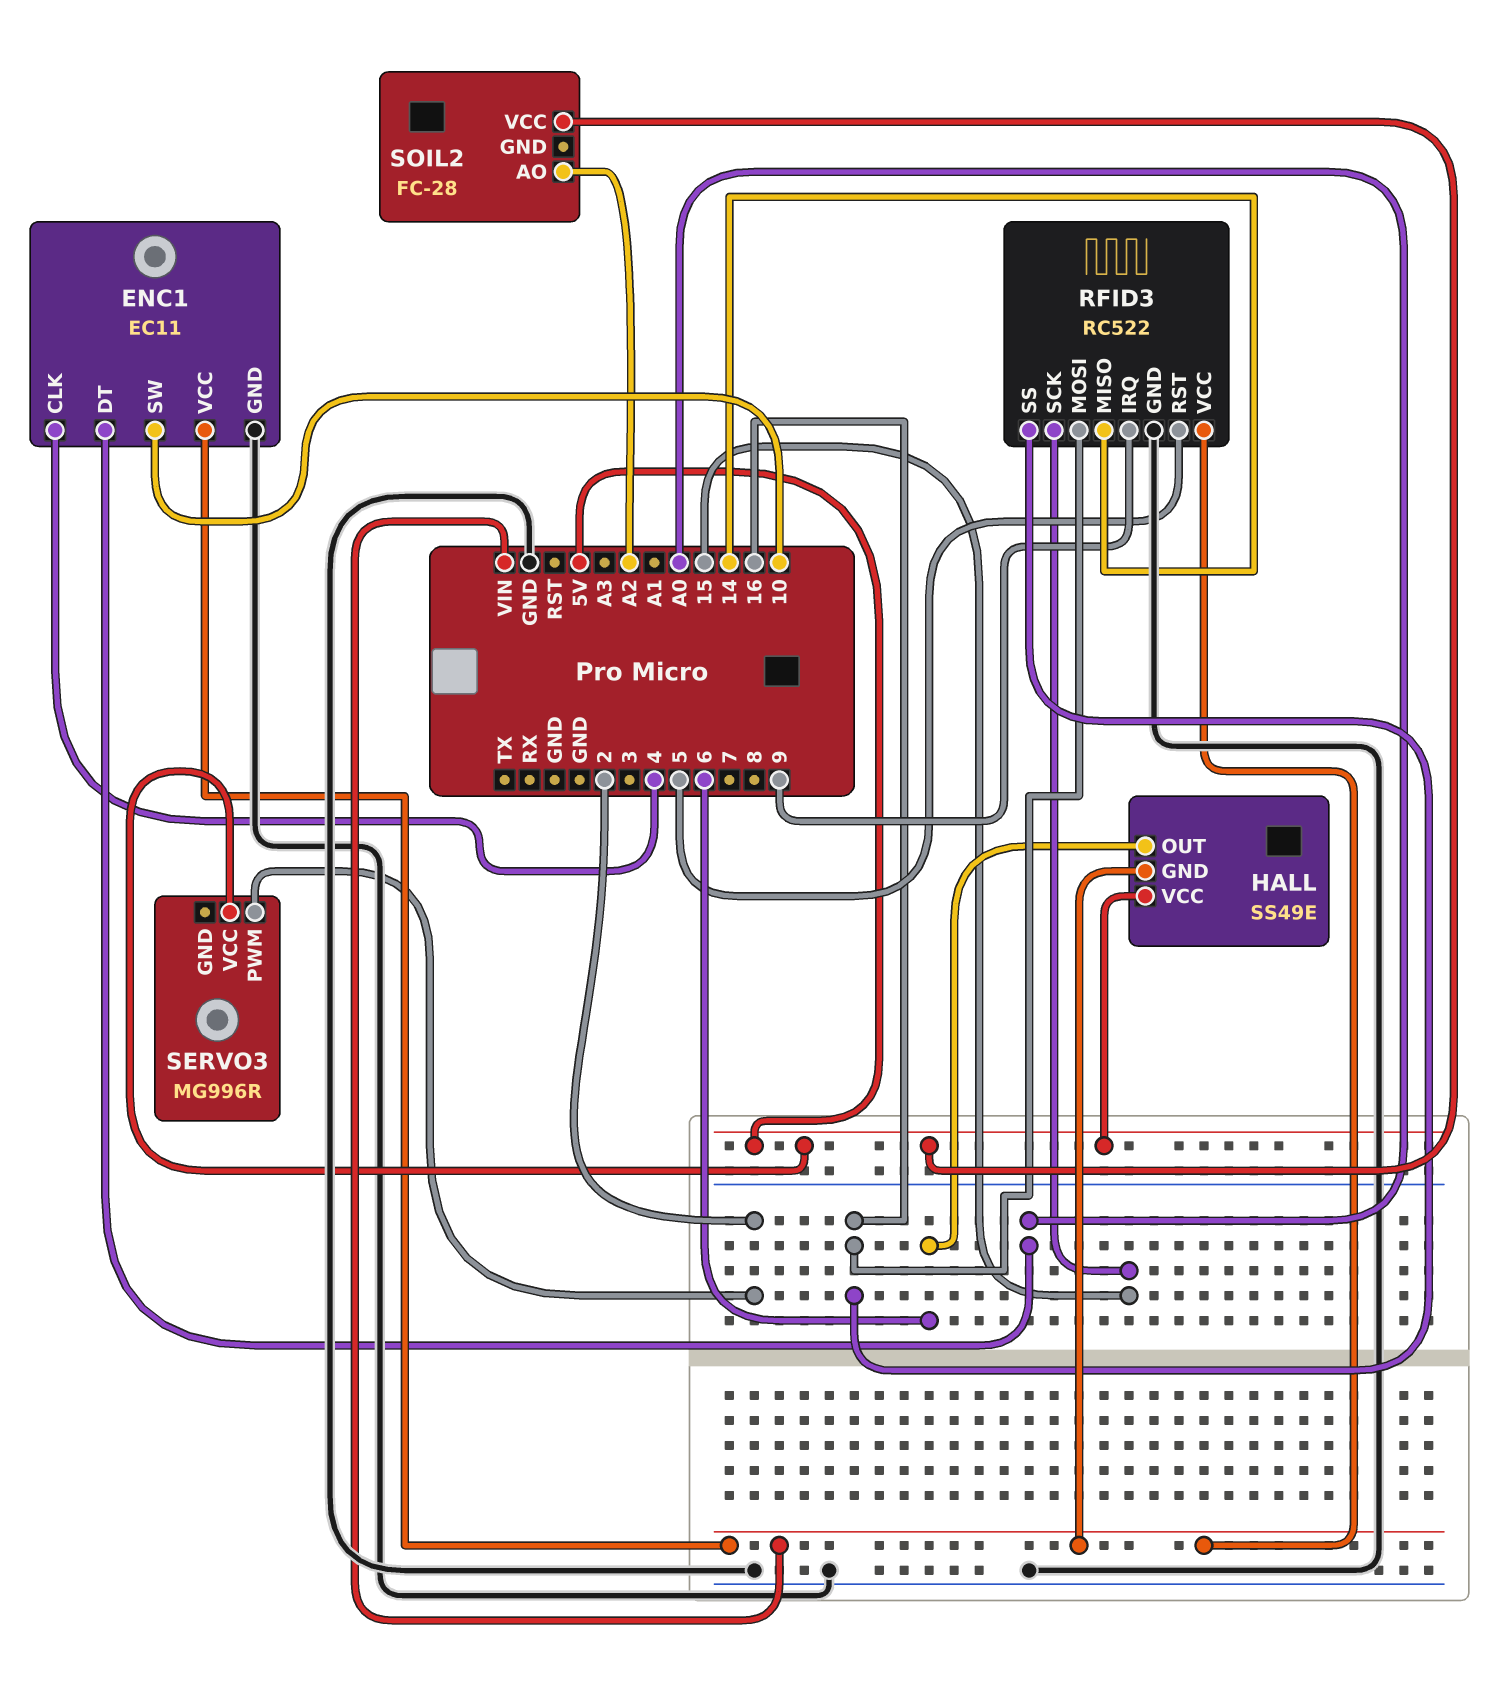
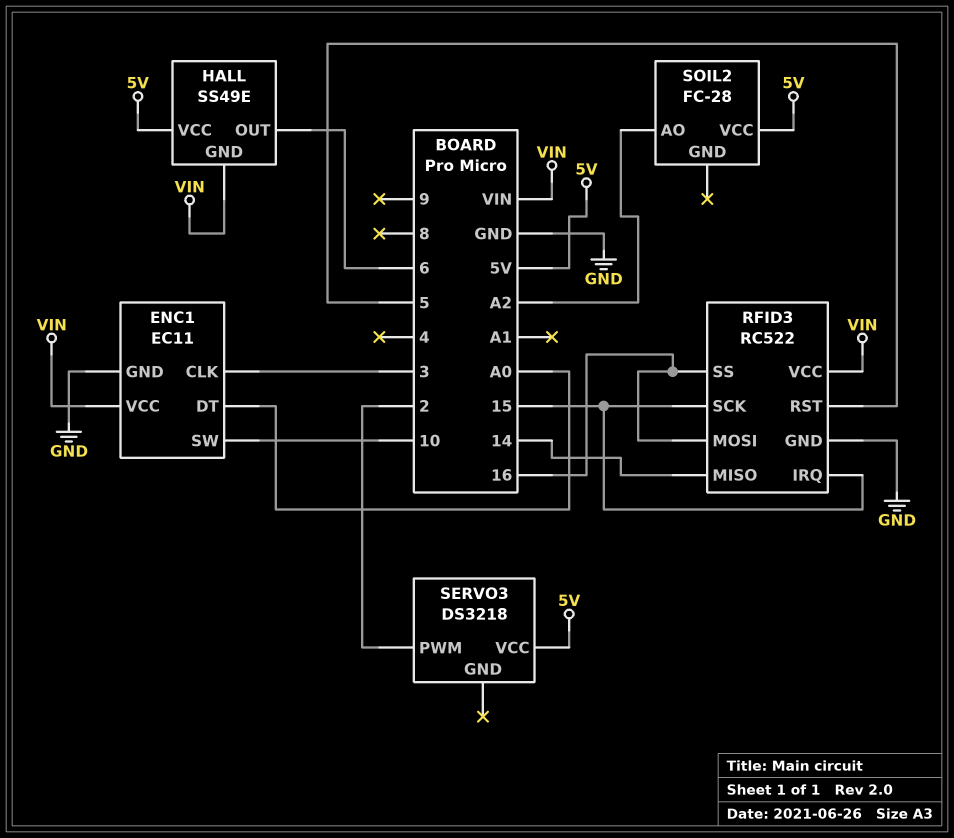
ENC1 pin CLK: 4 -> 3
RFID3 pin IRQ: 9 -> 15
SERVO3: MG996R -> DS3218

